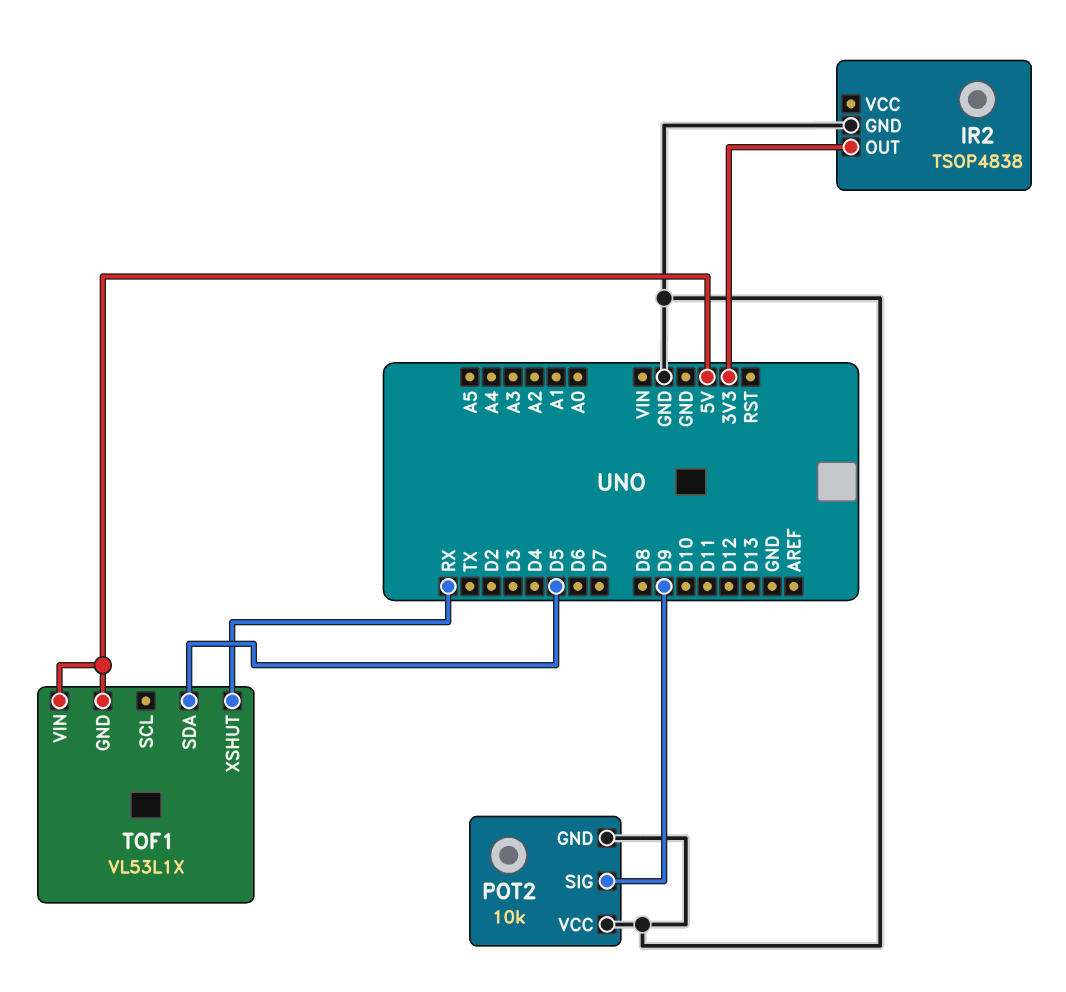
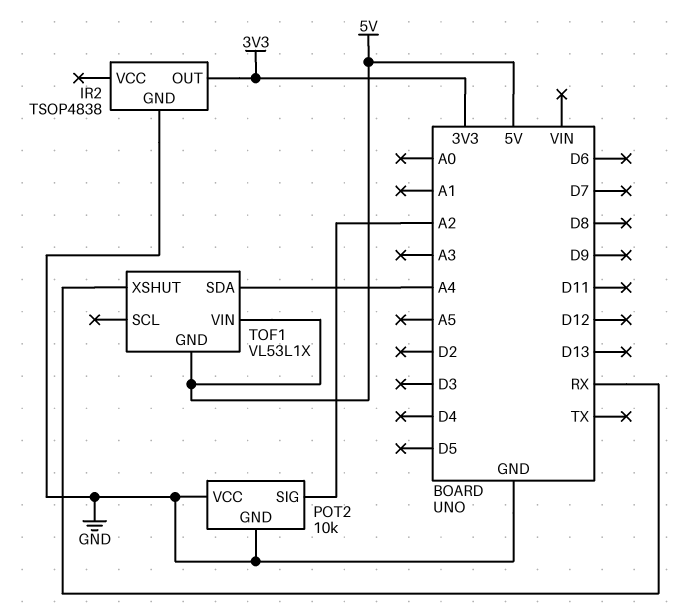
POT2 pin SIG: D9 -> A2
TOF1 pin SDA: D5 -> A4

